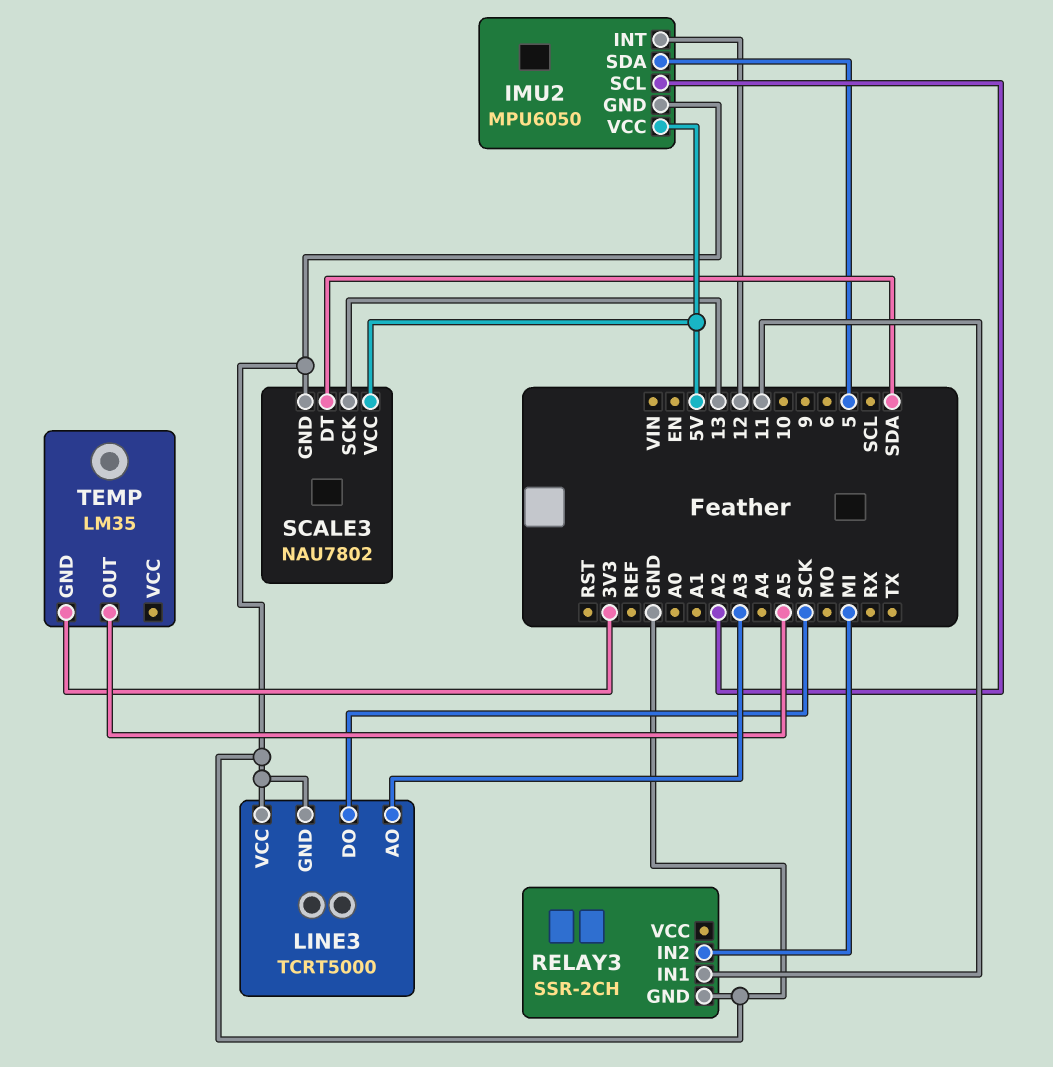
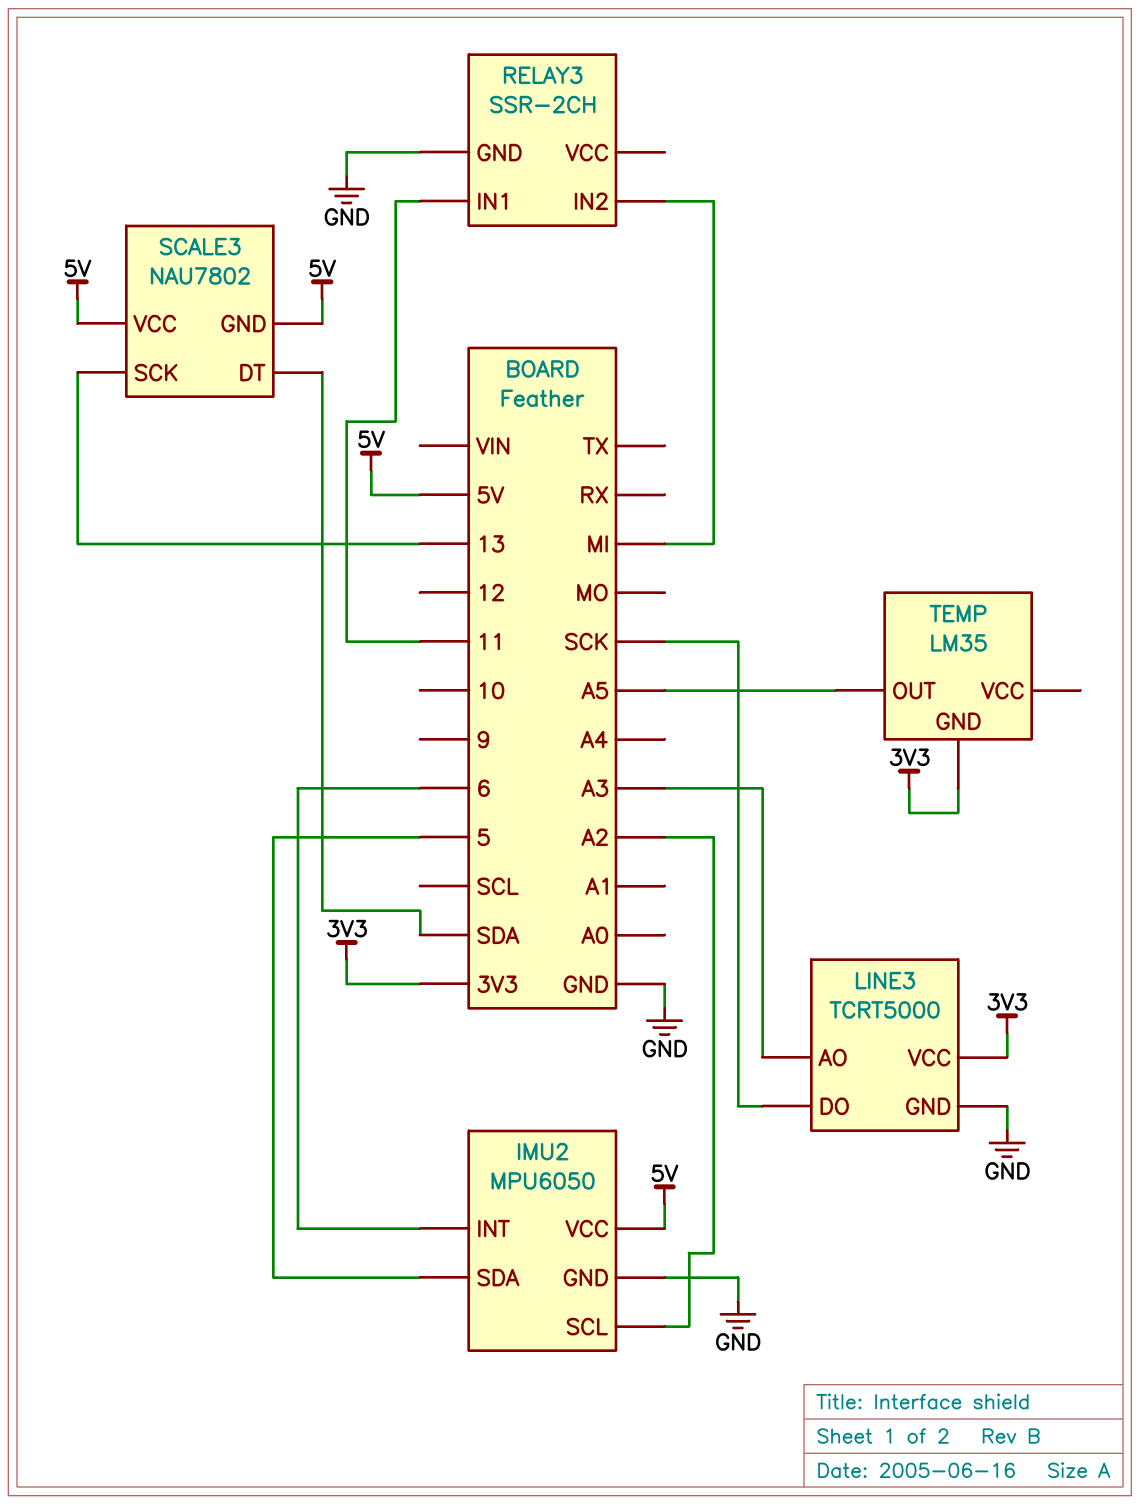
IMU2 pin INT: 12 -> 6
LINE3 pin VCC: GND -> 3V3
SCALE3 pin GND: GND -> 5V

